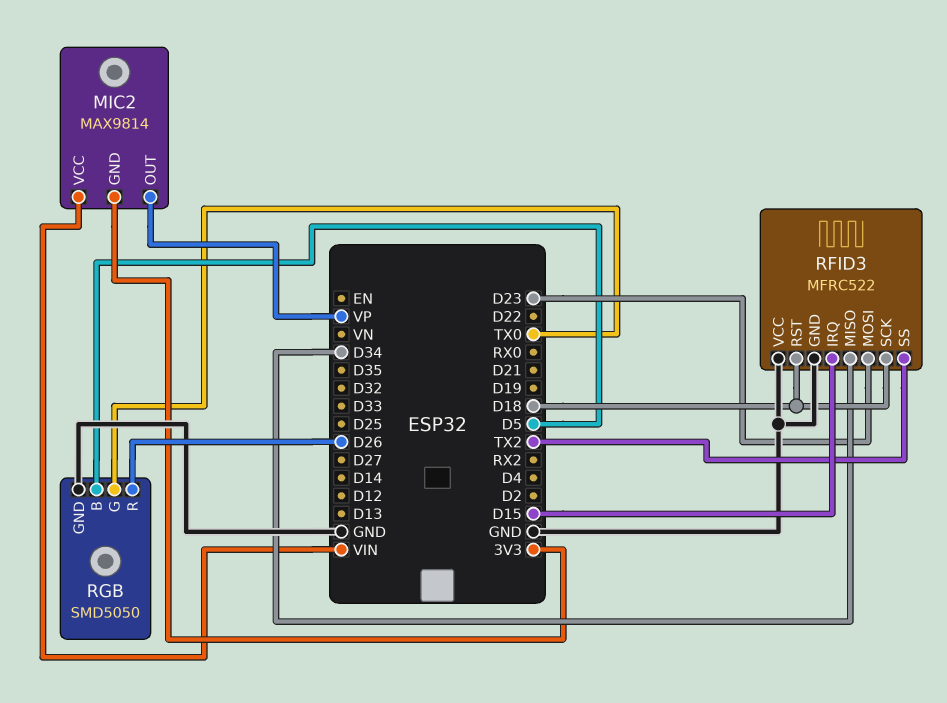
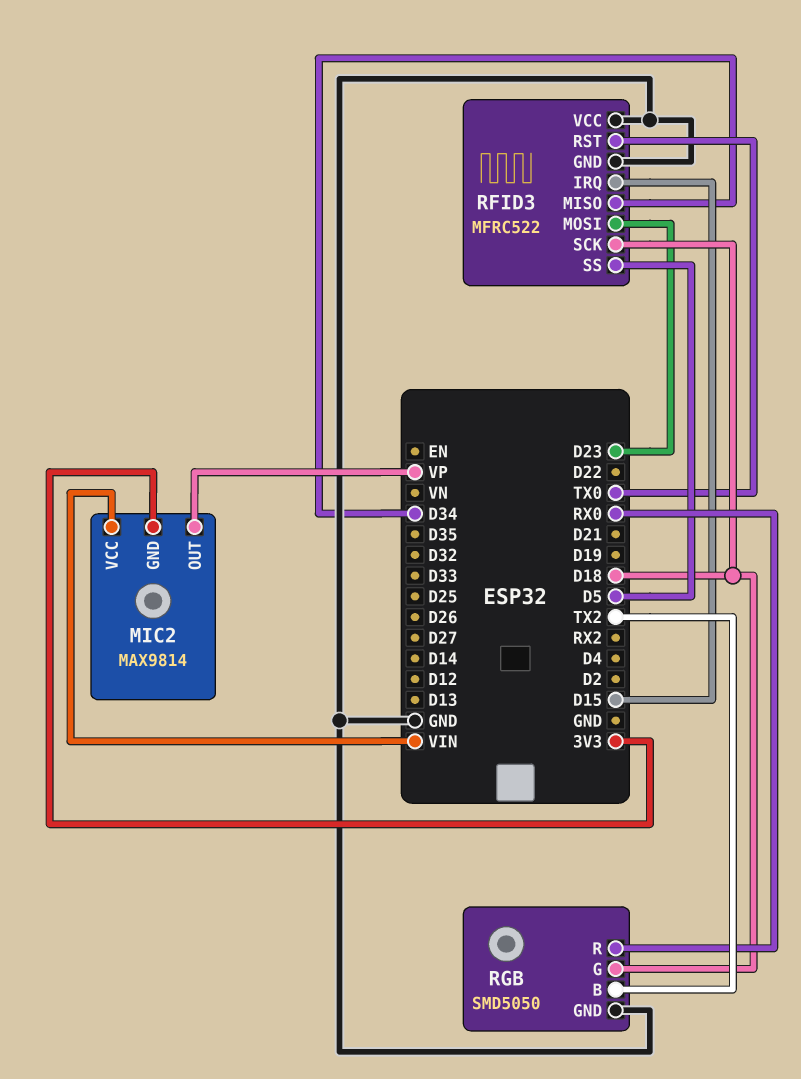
RFID3 pin RST: D18 -> TX0
RFID3 pin SS: TX2 -> D5
RGB pin B: D5 -> TX2
RGB pin G: TX0 -> D18
RGB pin R: D26 -> RX0

